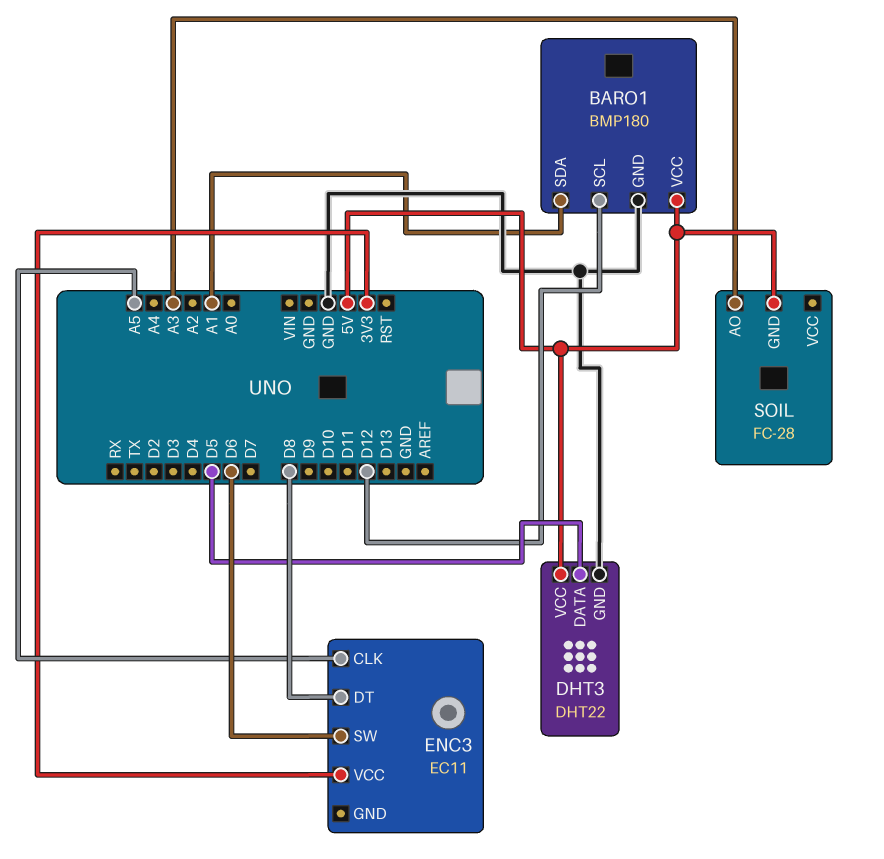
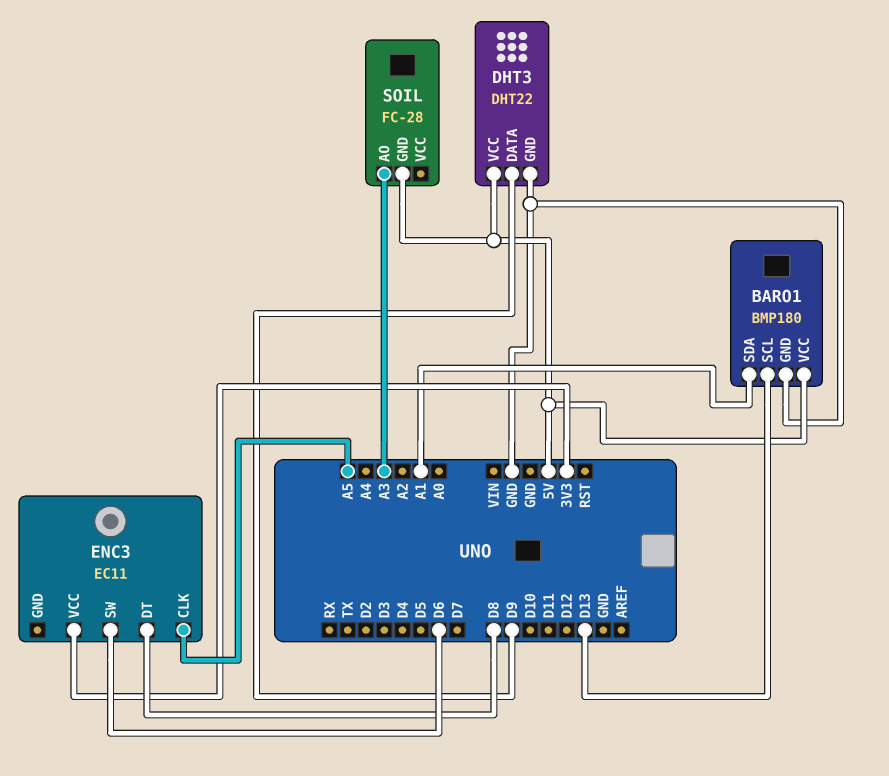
BARO1 pin SCL: D12 -> D13
DHT3 pin DATA: D5 -> D9

